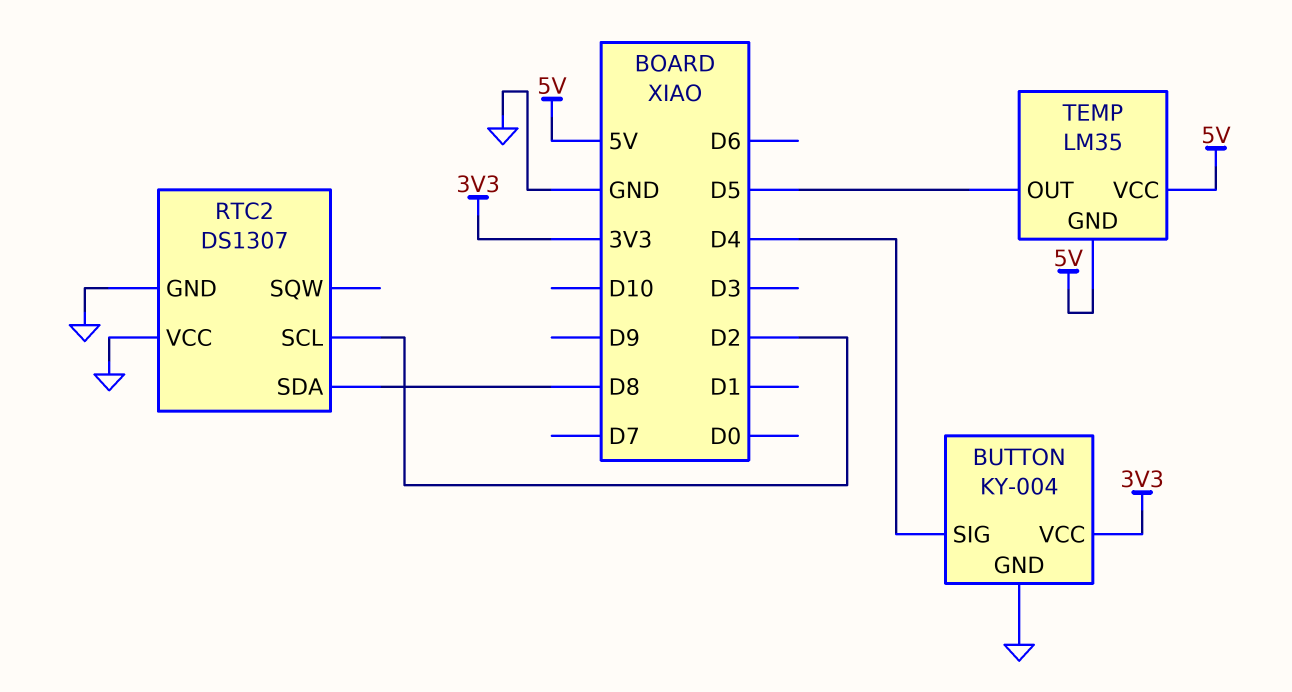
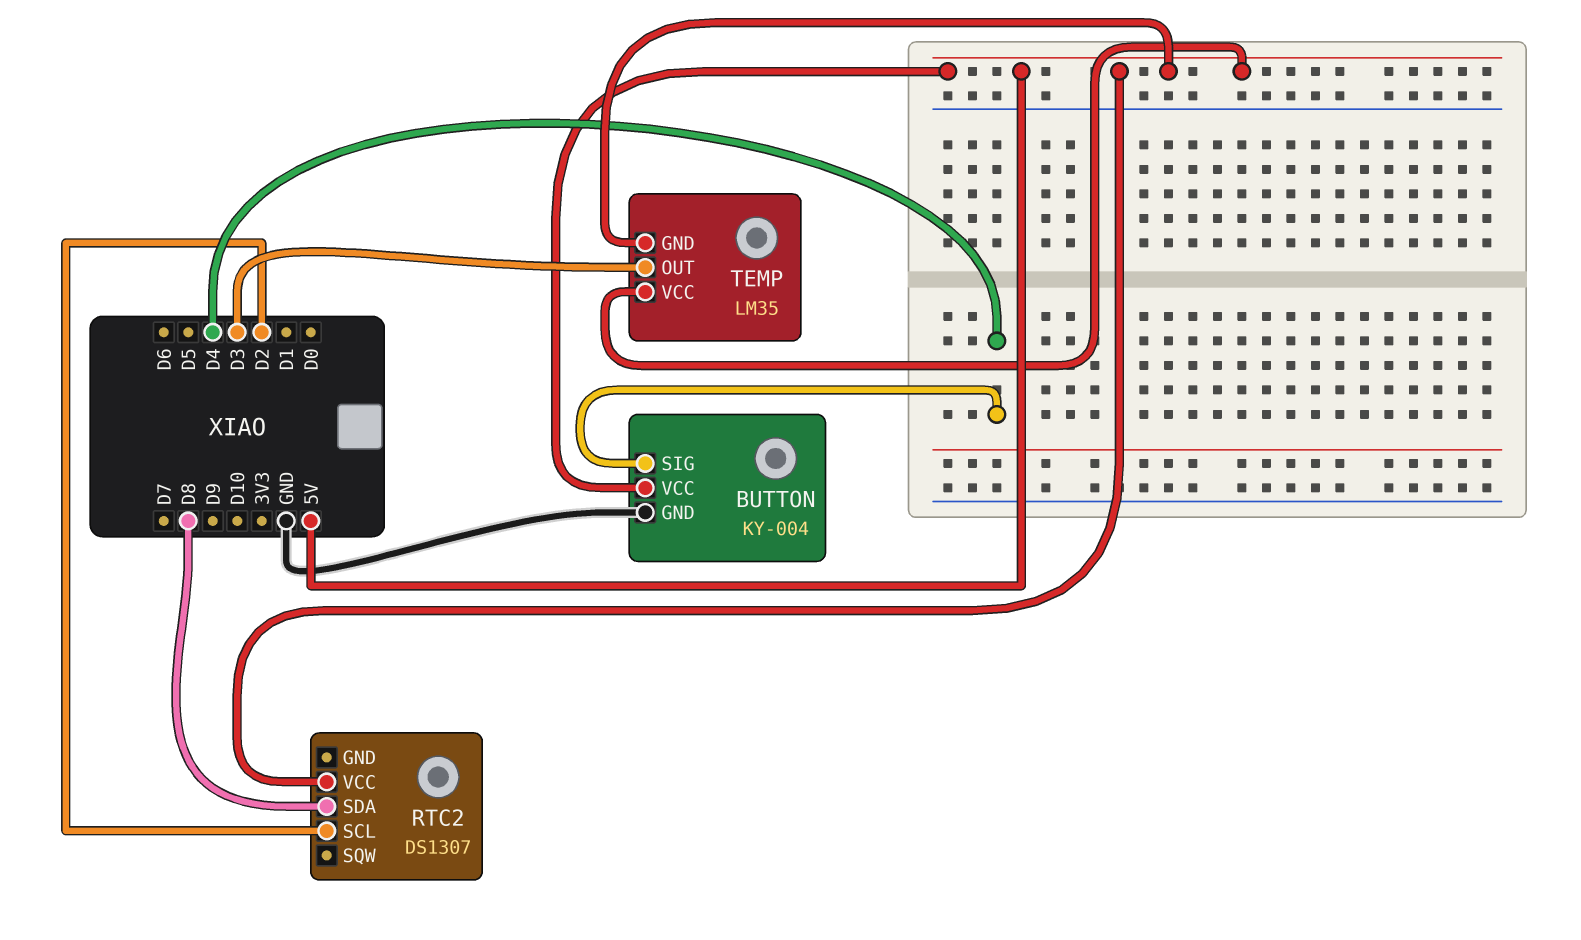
BUTTON pin VCC: 3V3 -> 5V
RTC2 pin GND: GND -> none
RTC2 pin VCC: GND -> 5V
TEMP pin OUT: D5 -> D3

